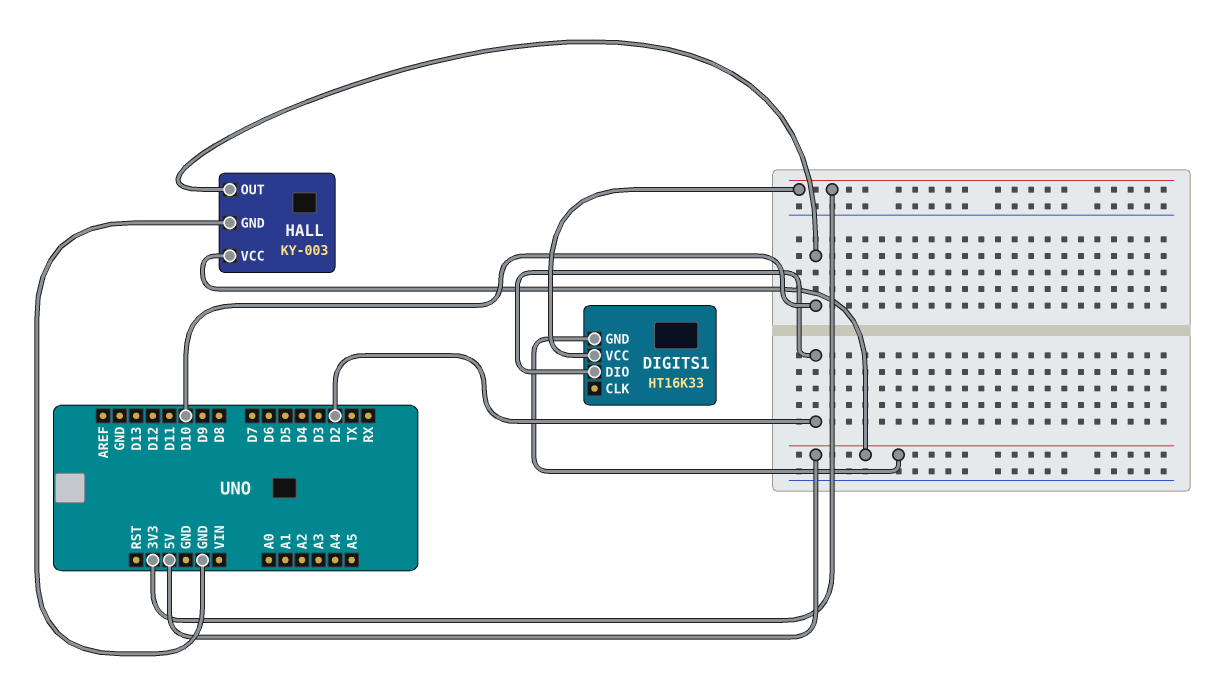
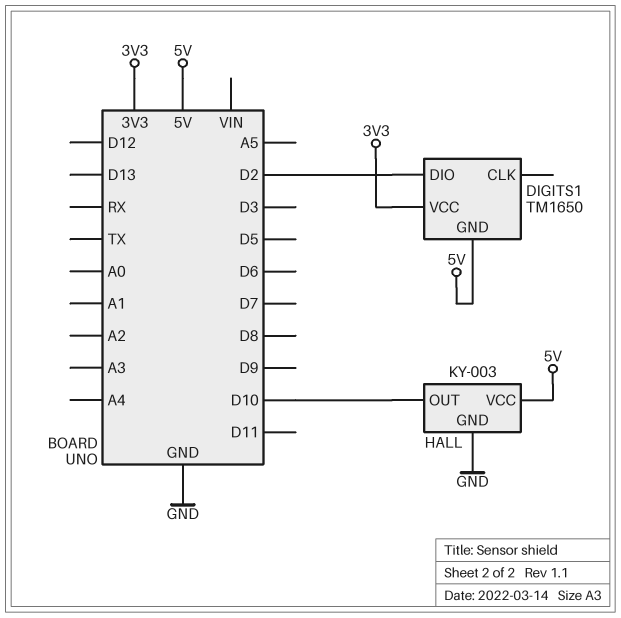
DIGITS1: HT16K33 -> TM1650

